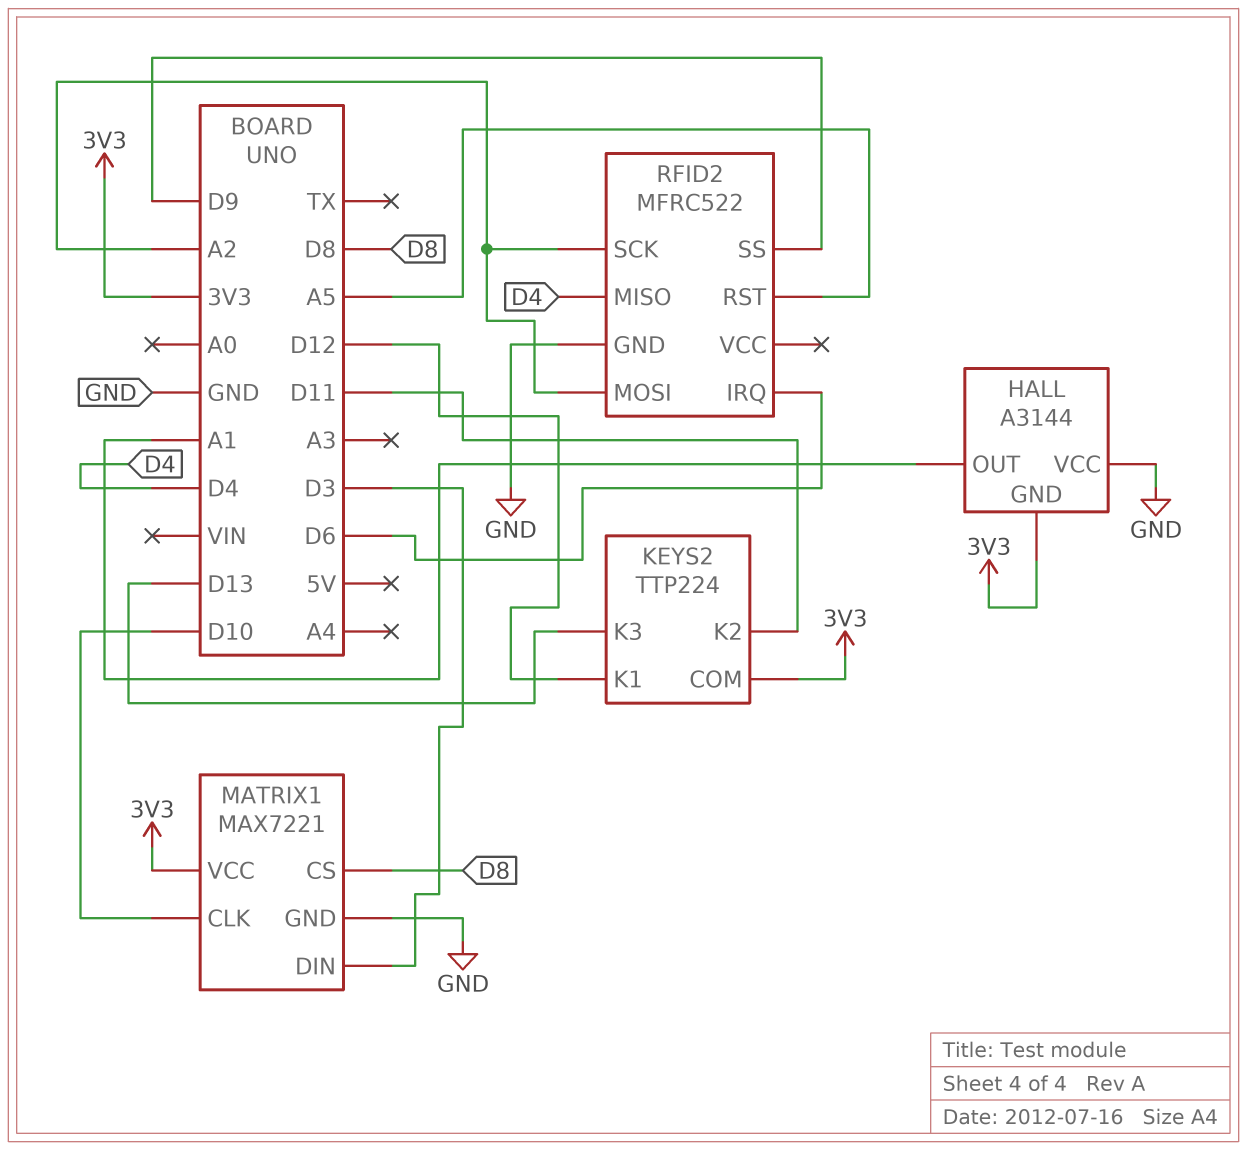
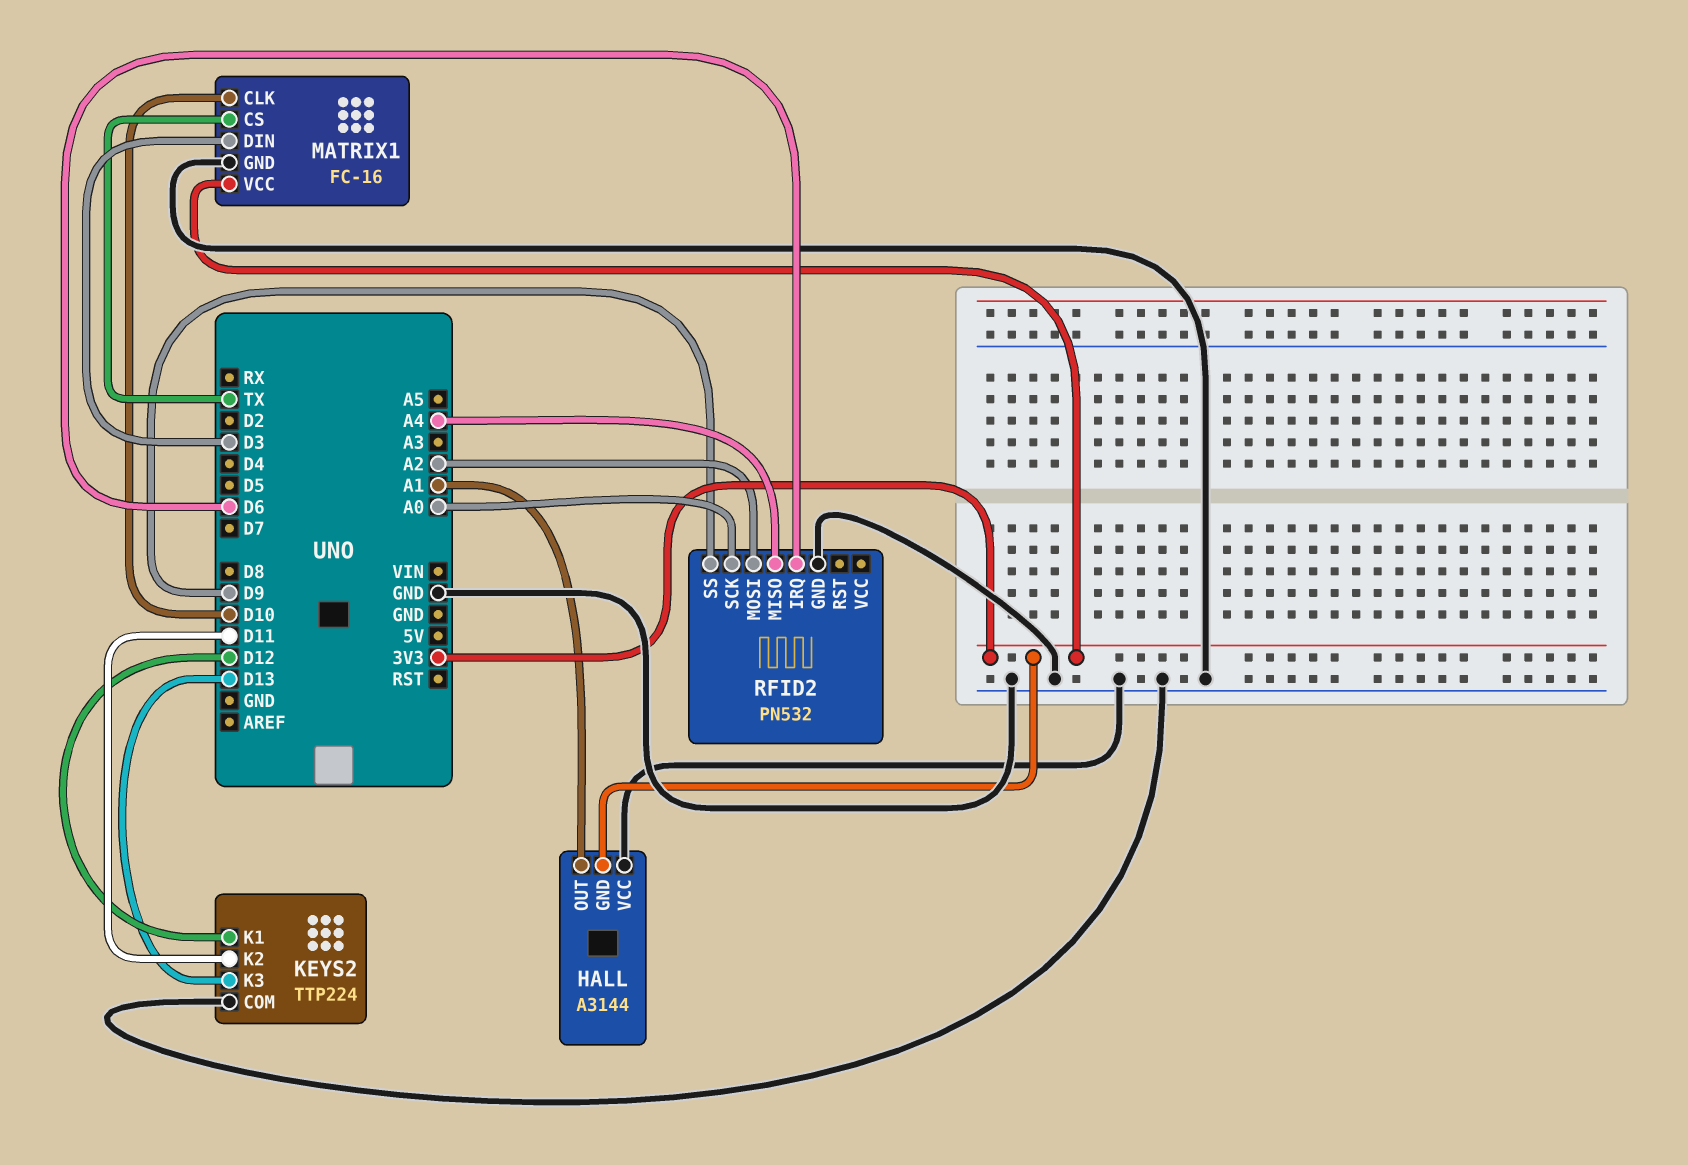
KEYS2 pin COM: 3V3 -> GND
MATRIX1: MAX7221 -> FC-16
MATRIX1 pin CS: D8 -> TX
RFID2: MFRC522 -> PN532
RFID2 pin MISO: D4 -> A4
RFID2 pin RST: A5 -> none
RFID2 pin SCK: A2 -> A0

